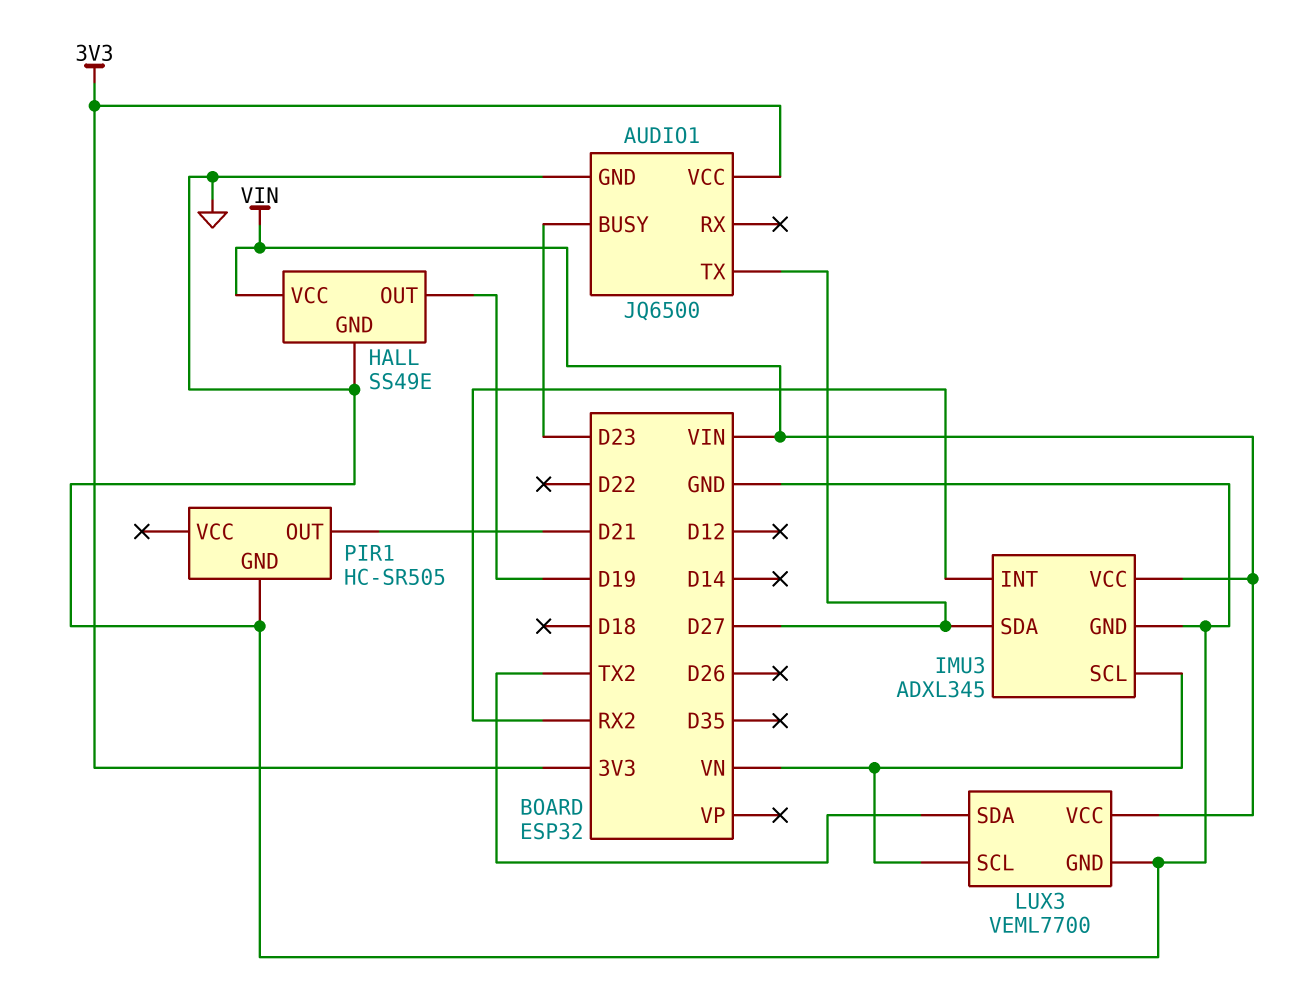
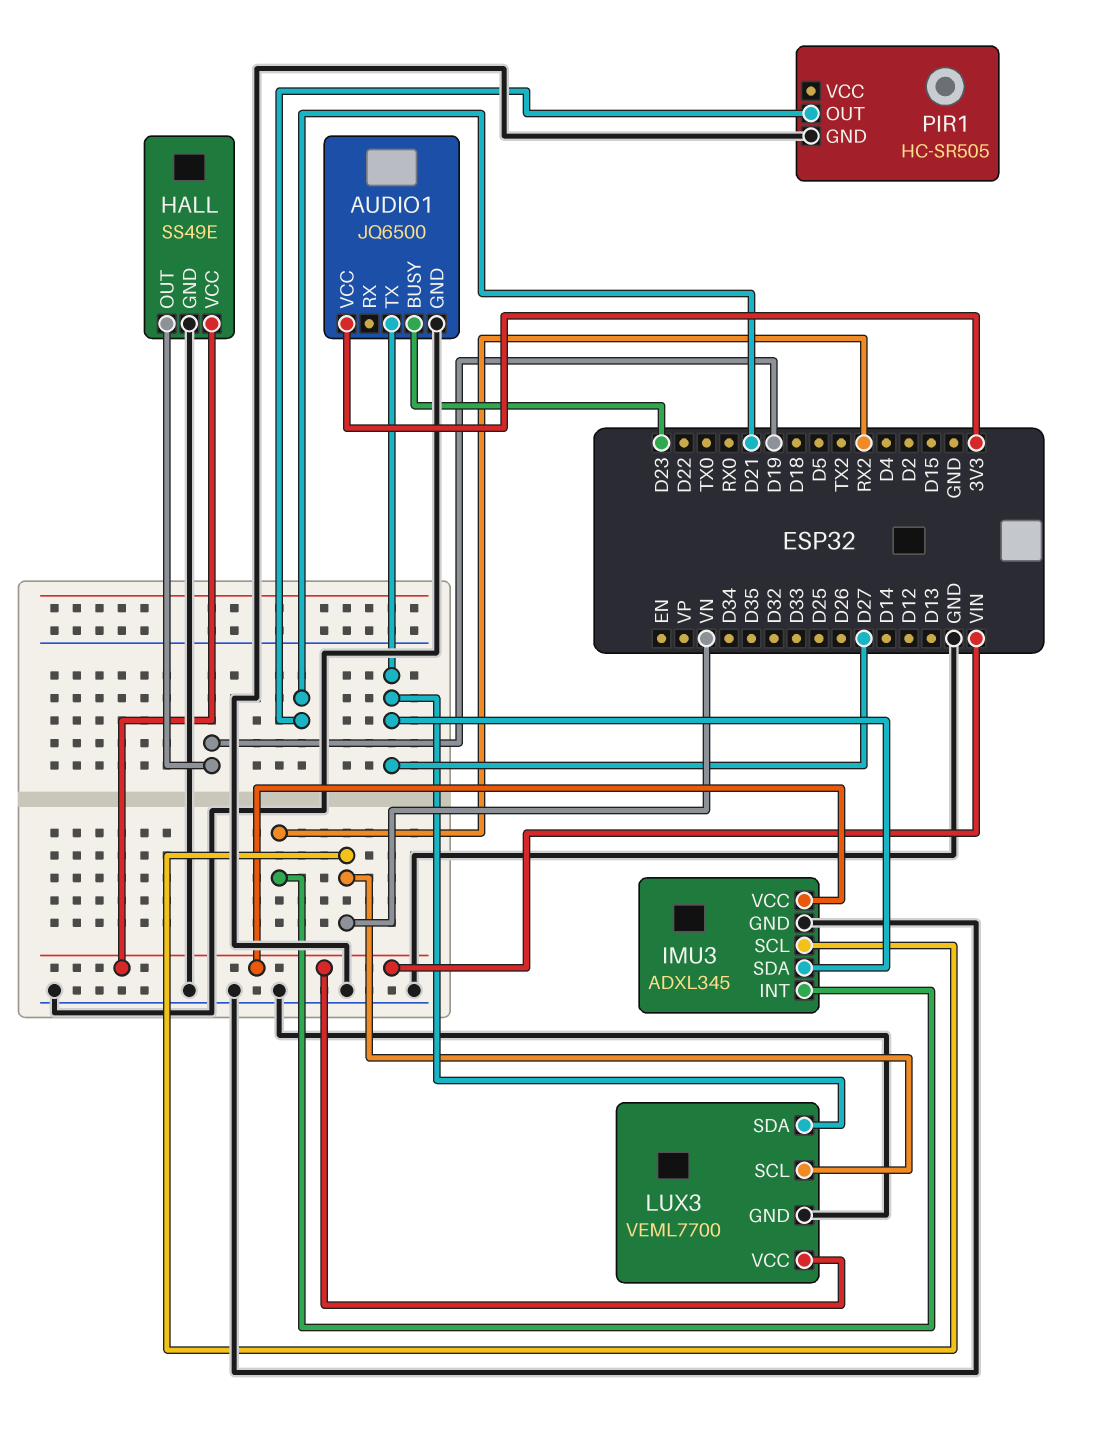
LUX3 pin SDA: TX2 -> D27

